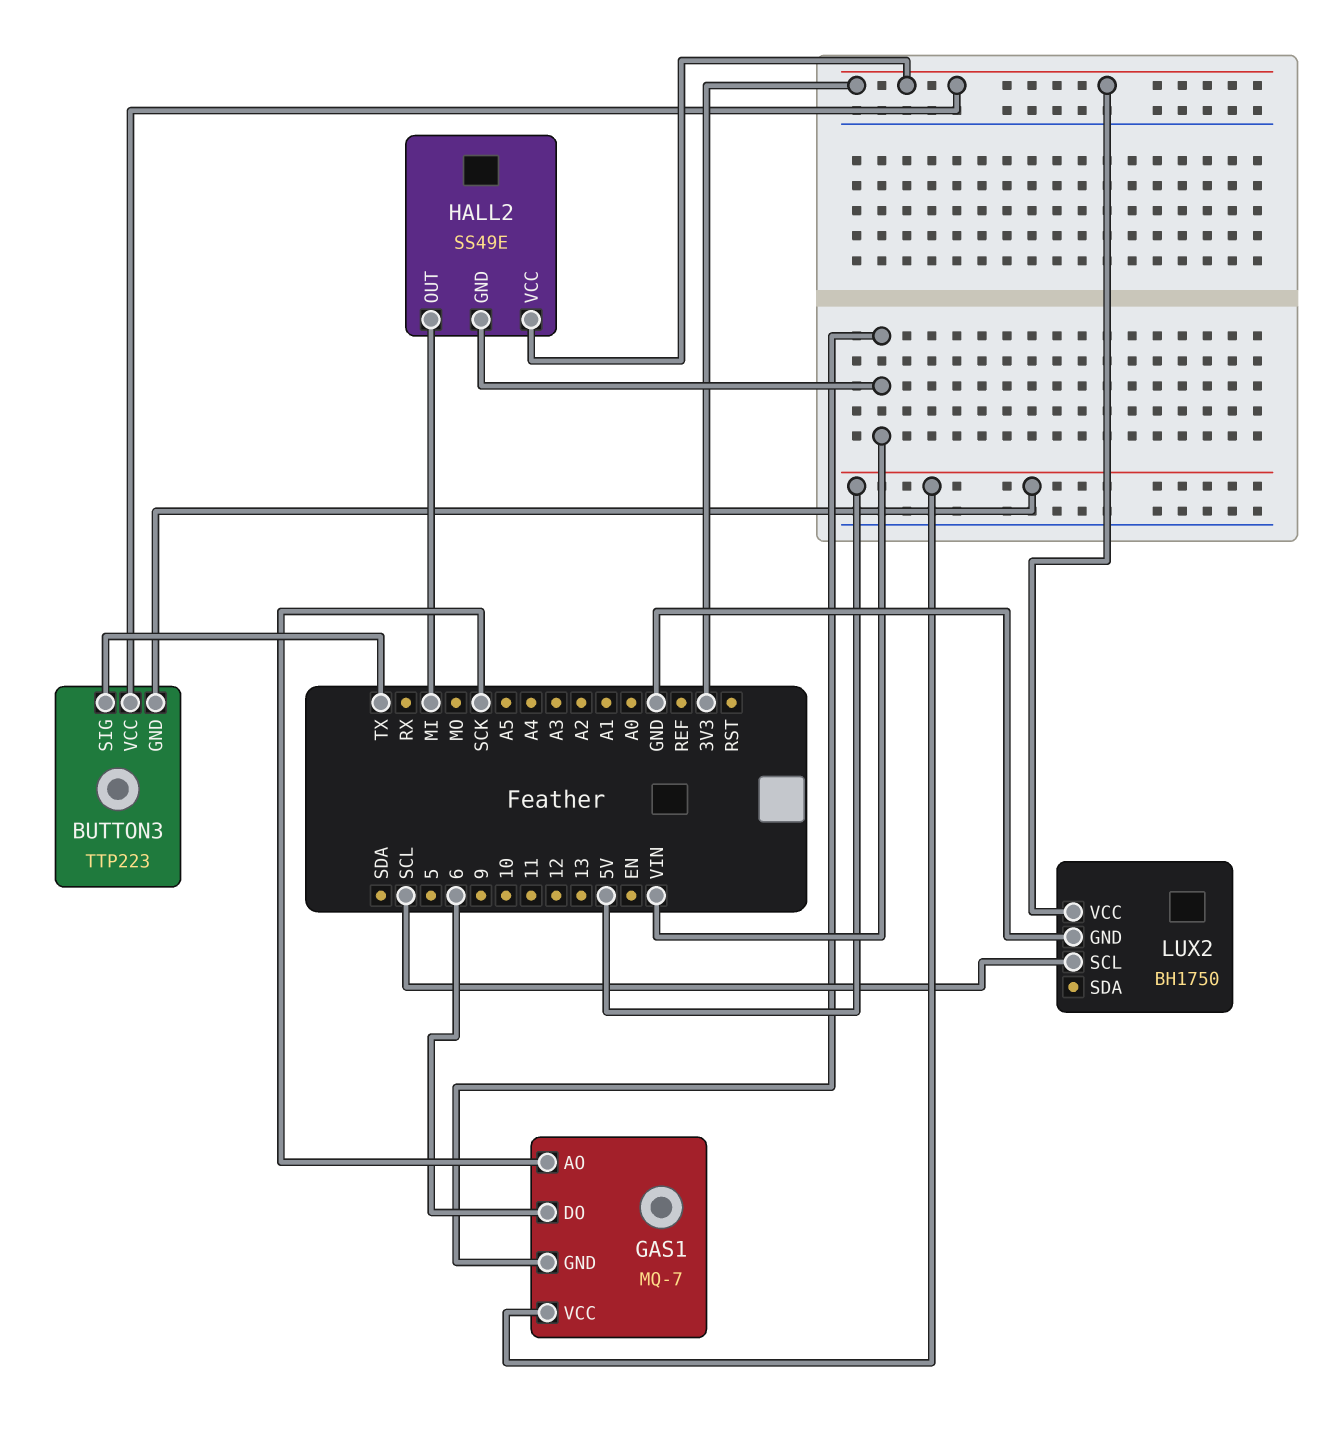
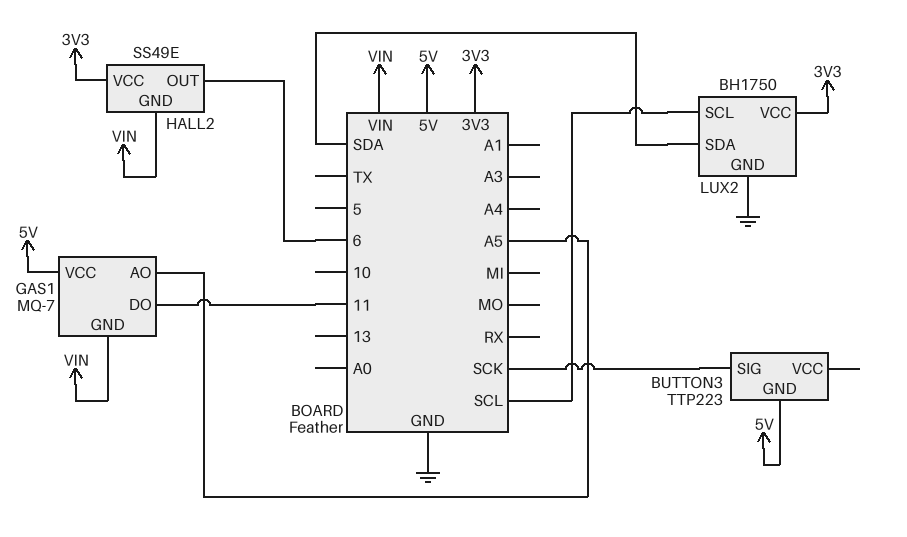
BUTTON3 pin SIG: TX -> SCK
BUTTON3 pin VCC: 3V3 -> none
GAS1 pin AO: SCK -> A5
GAS1 pin DO: 6 -> 11
HALL2 pin OUT: MI -> 6
LUX2 pin SDA: none -> SDA

